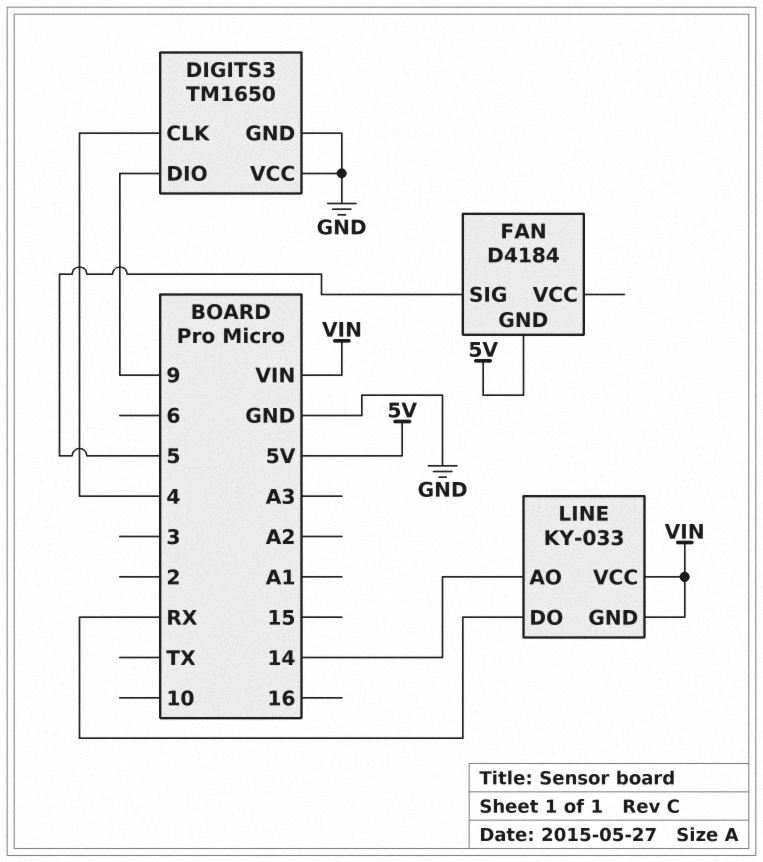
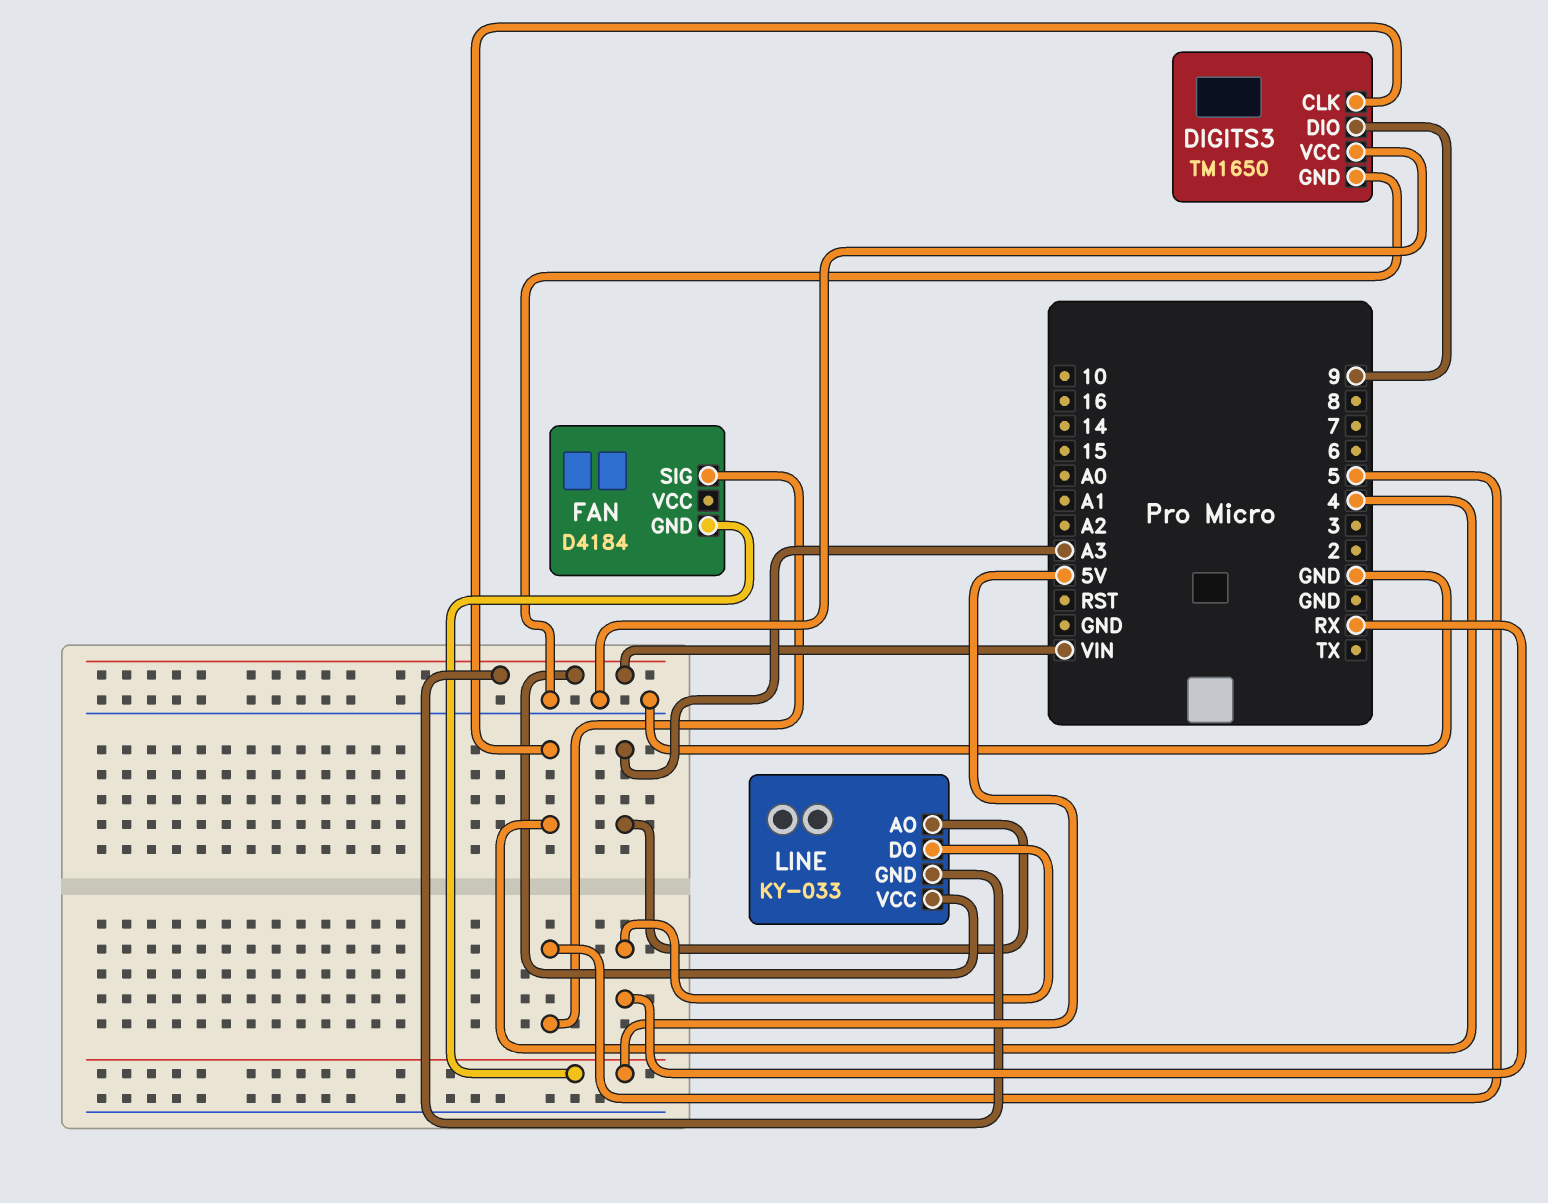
LINE pin AO: 14 -> A3

